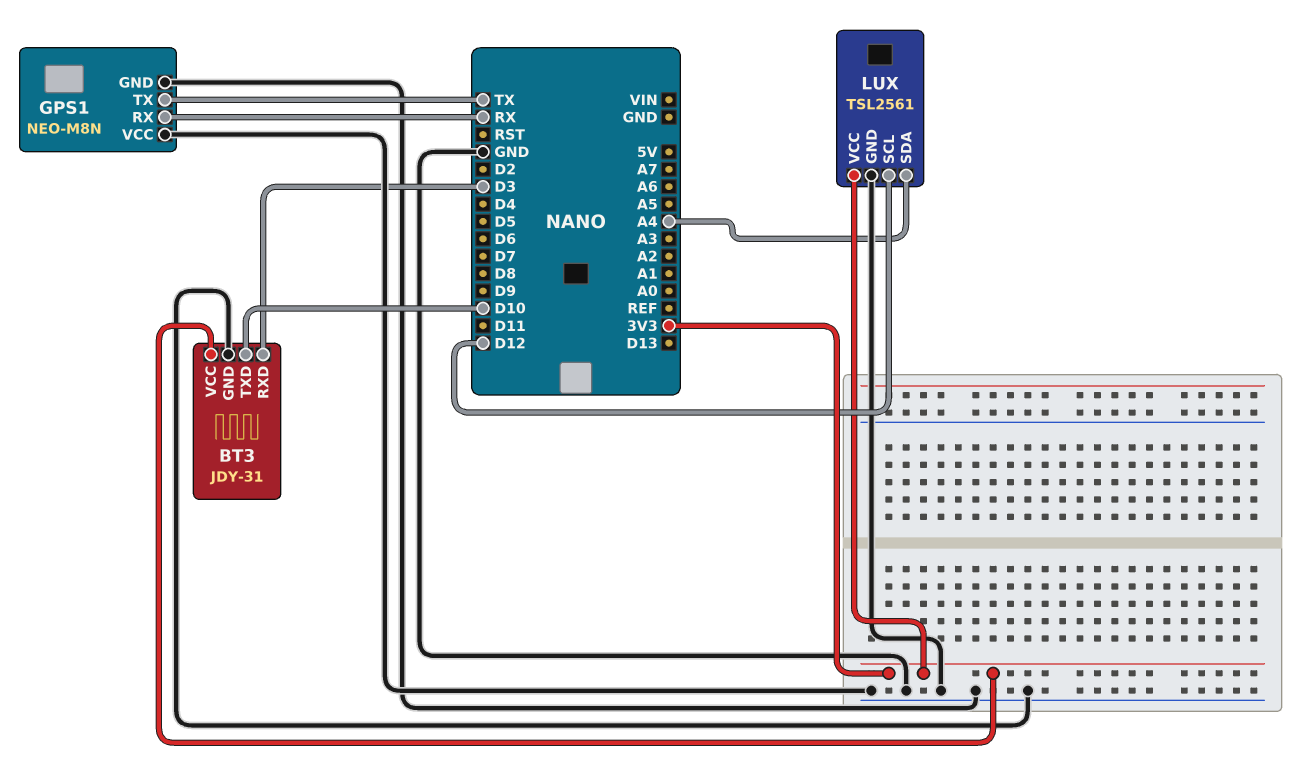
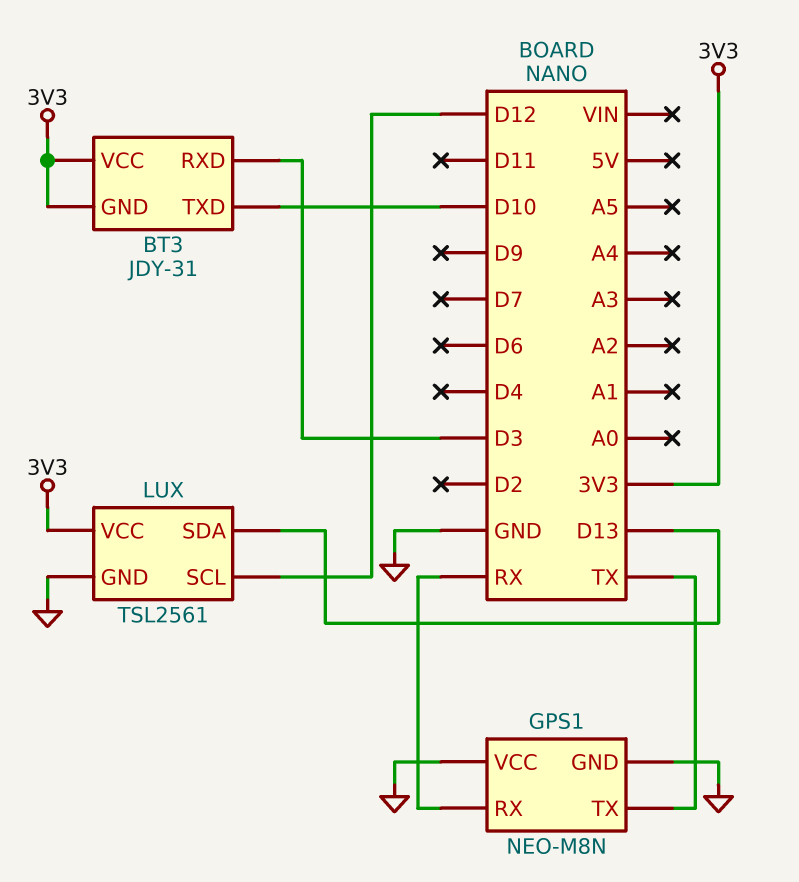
BT3 pin GND: GND -> 3V3
LUX pin SDA: A4 -> D13

